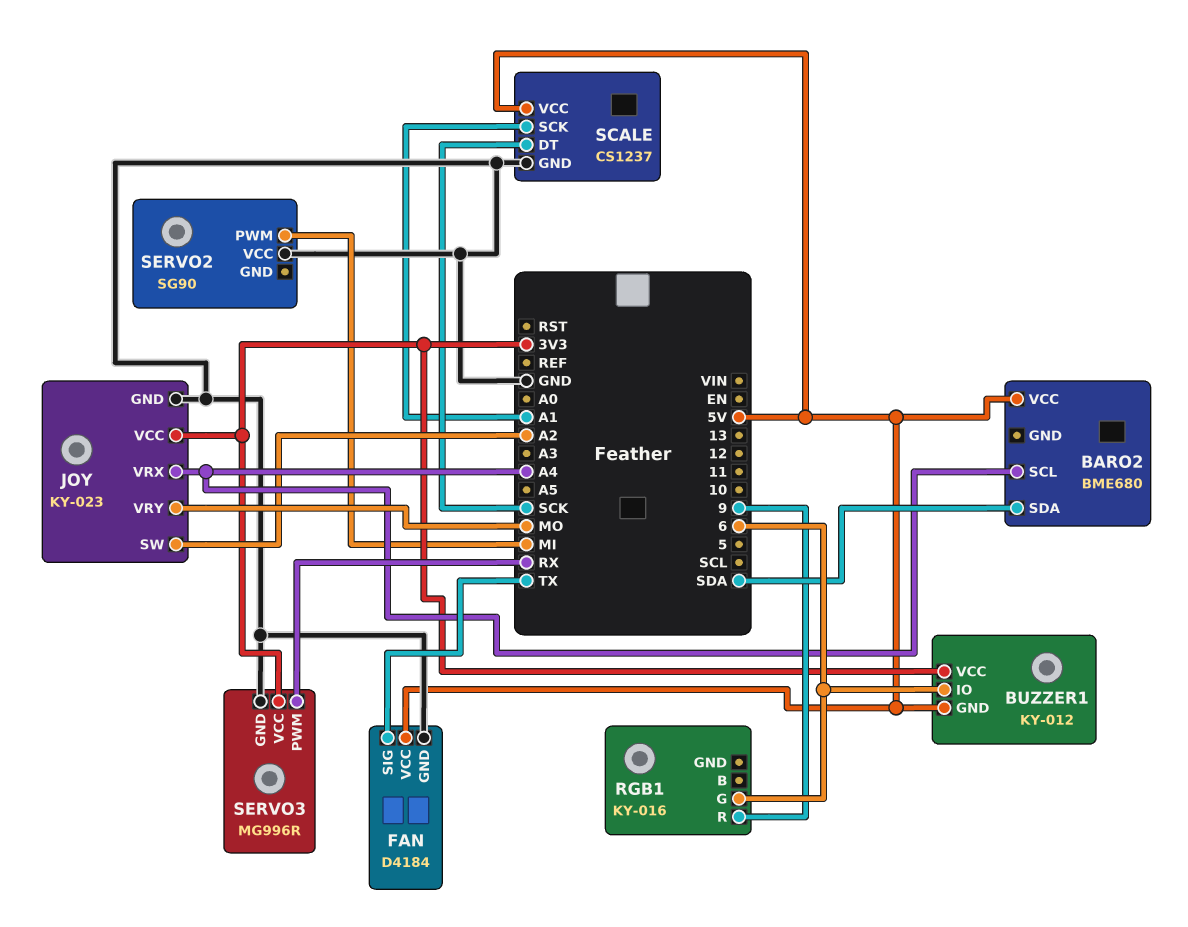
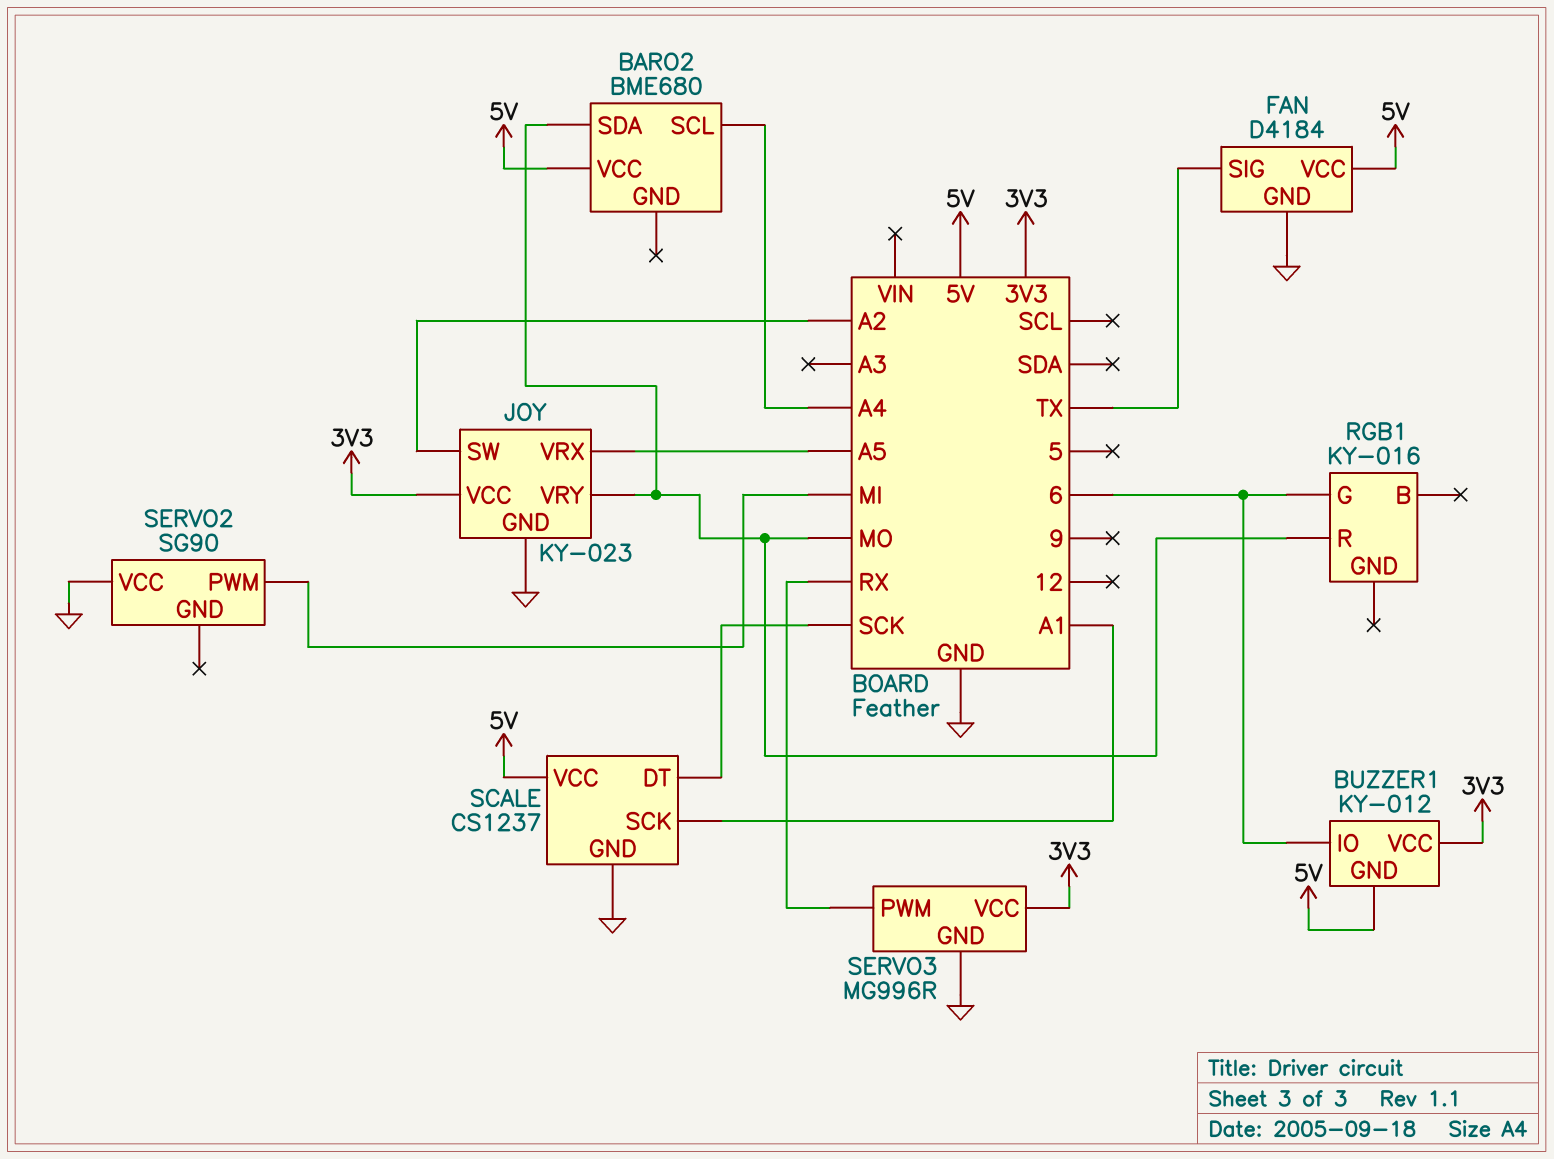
BARO2 pin SDA: SDA -> MO
JOY pin VRX: A4 -> A5
RGB1 pin R: 9 -> MO

